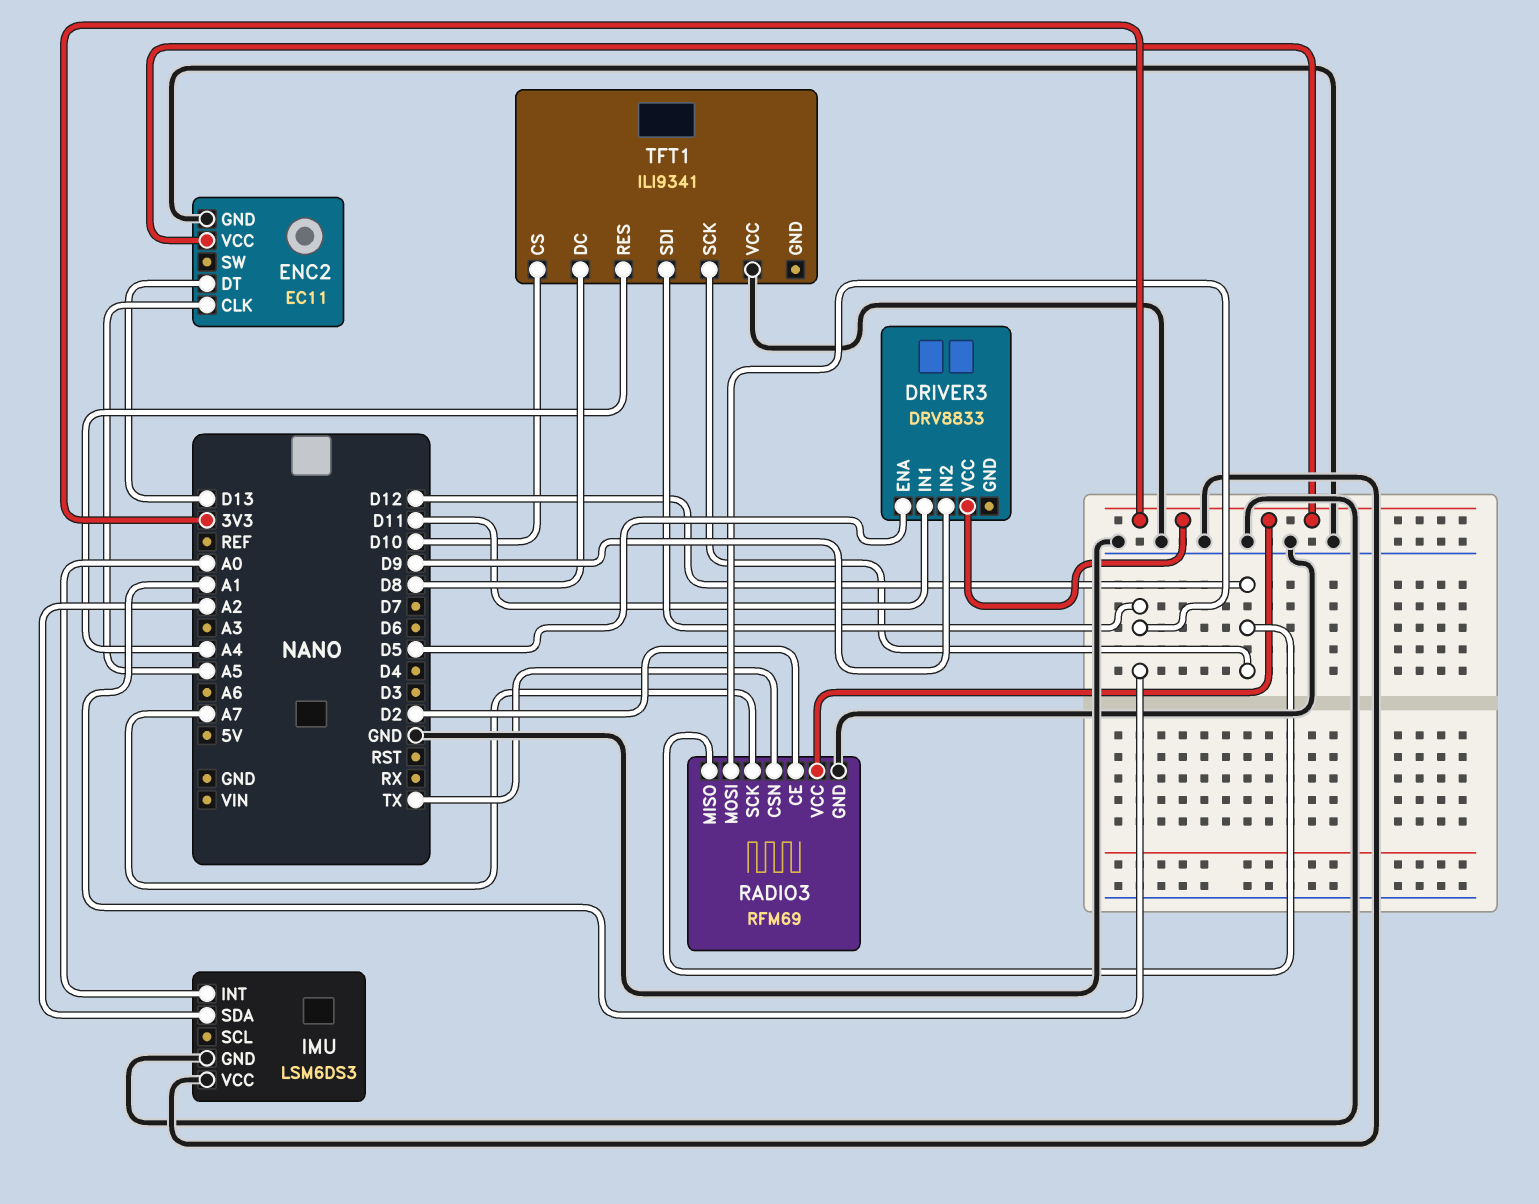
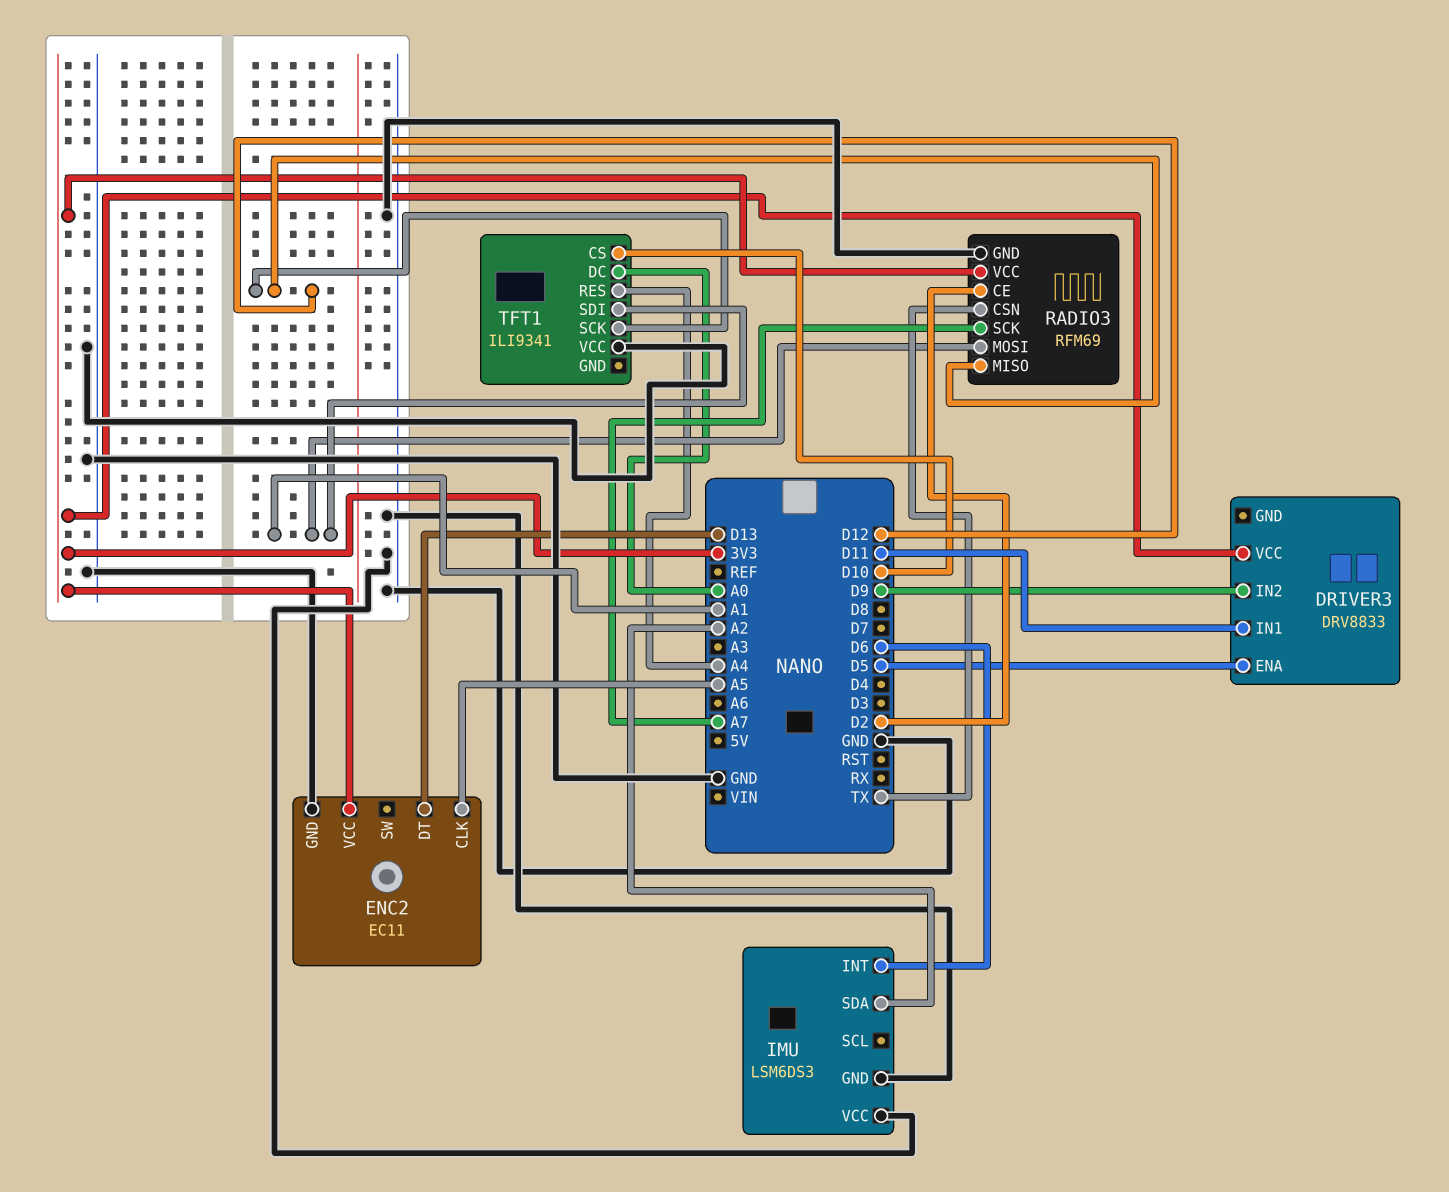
IMU pin INT: A0 -> D6
TFT1 pin DC: D8 -> A0

